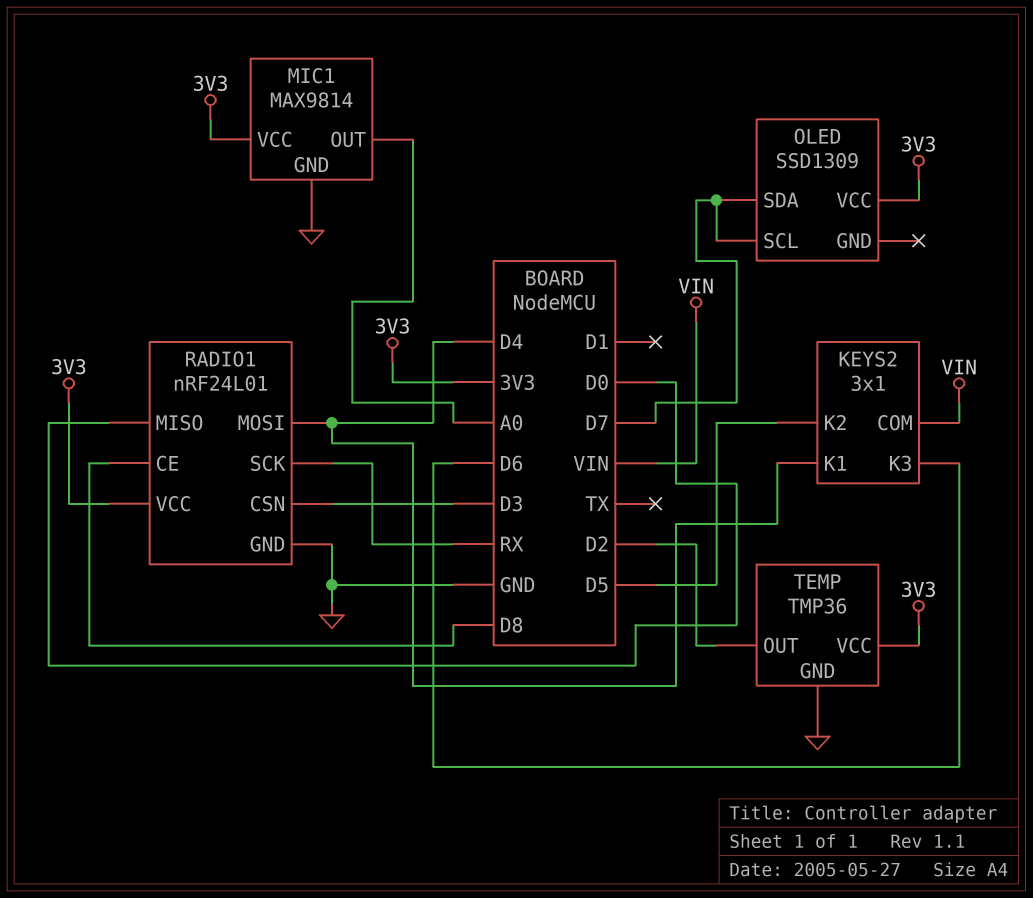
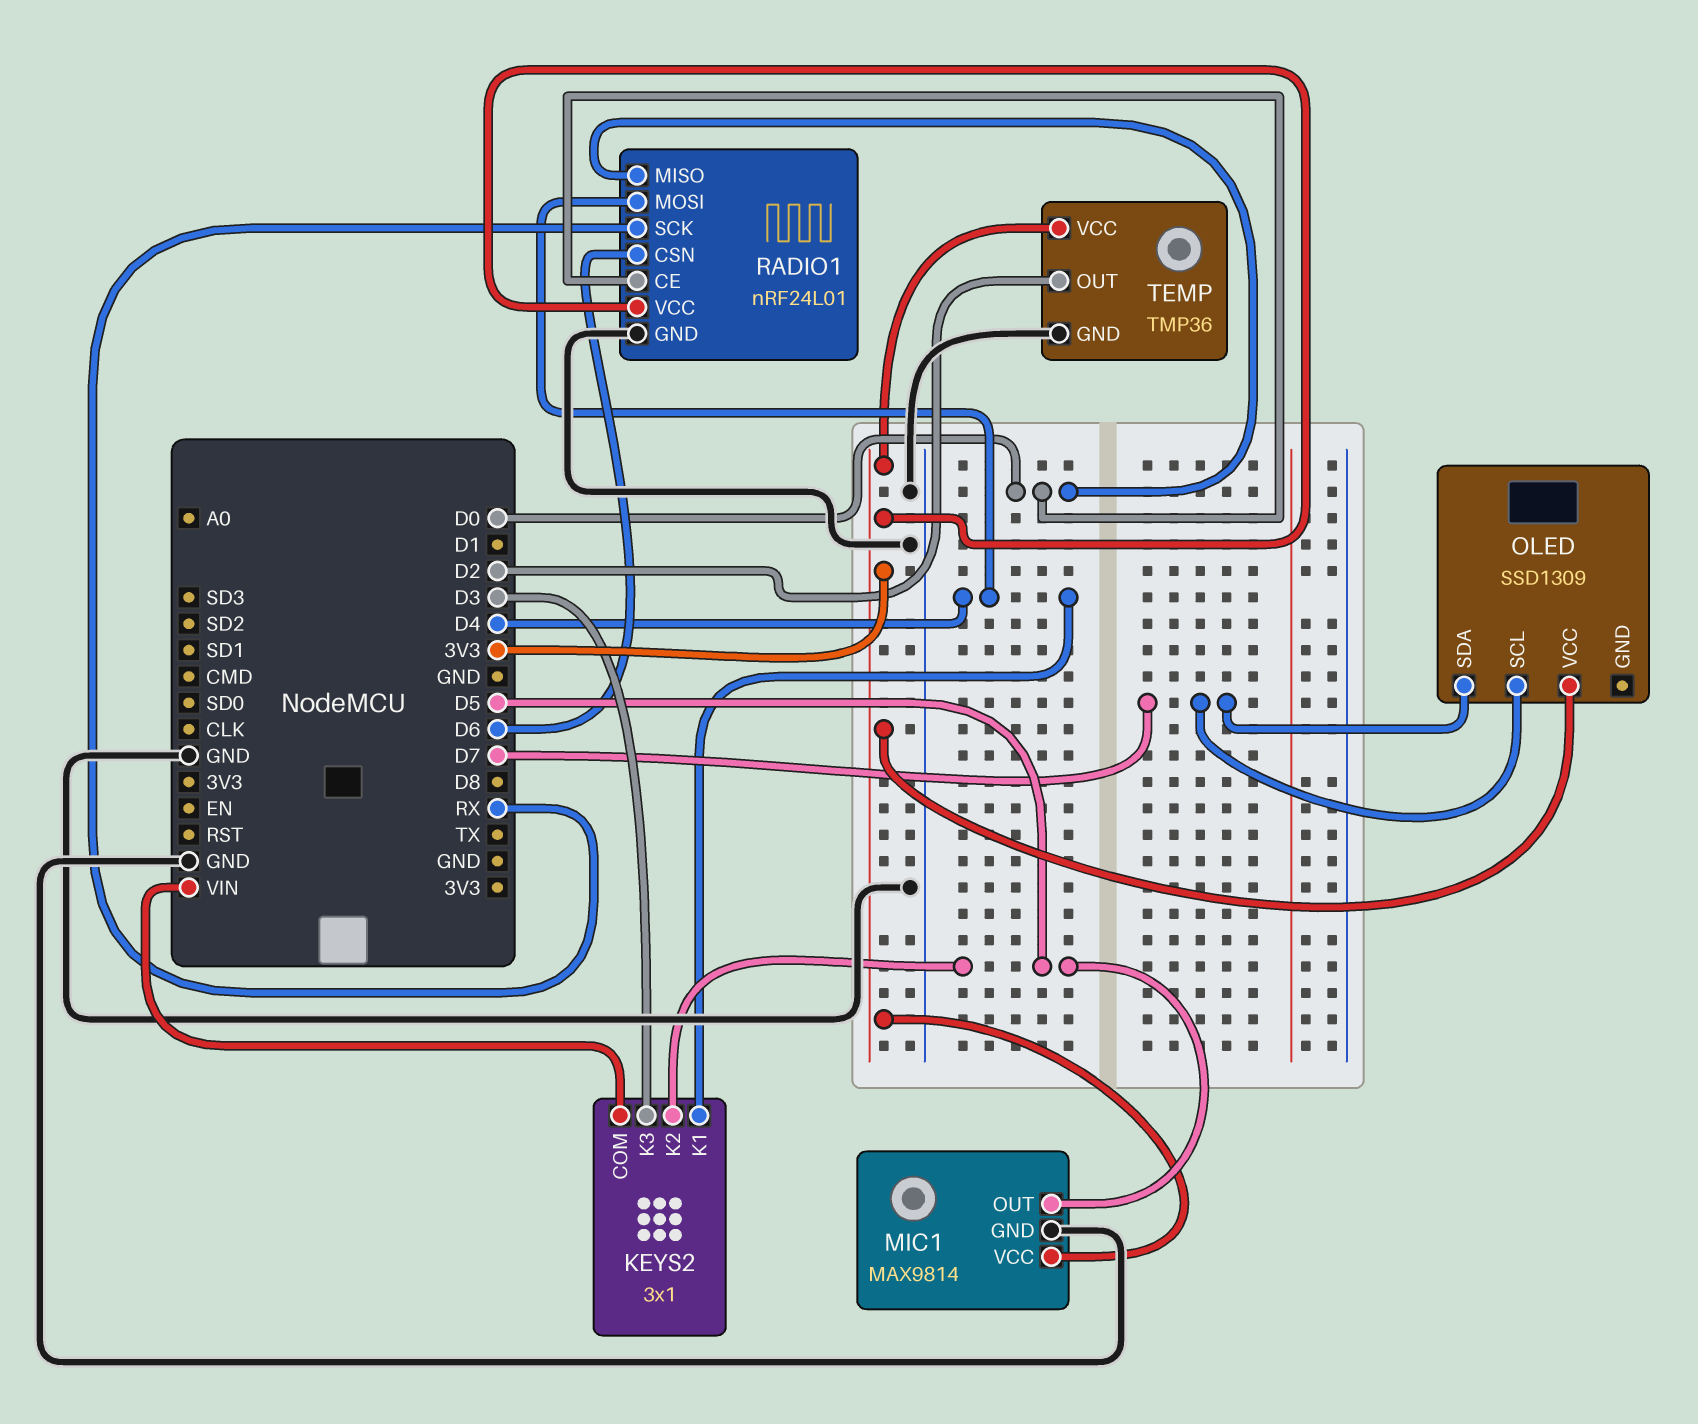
KEYS2 pin K3: D6 -> D3
MIC1 pin OUT: A0 -> D5
RADIO1 pin CE: D8 -> D0
RADIO1 pin CSN: D3 -> D6

